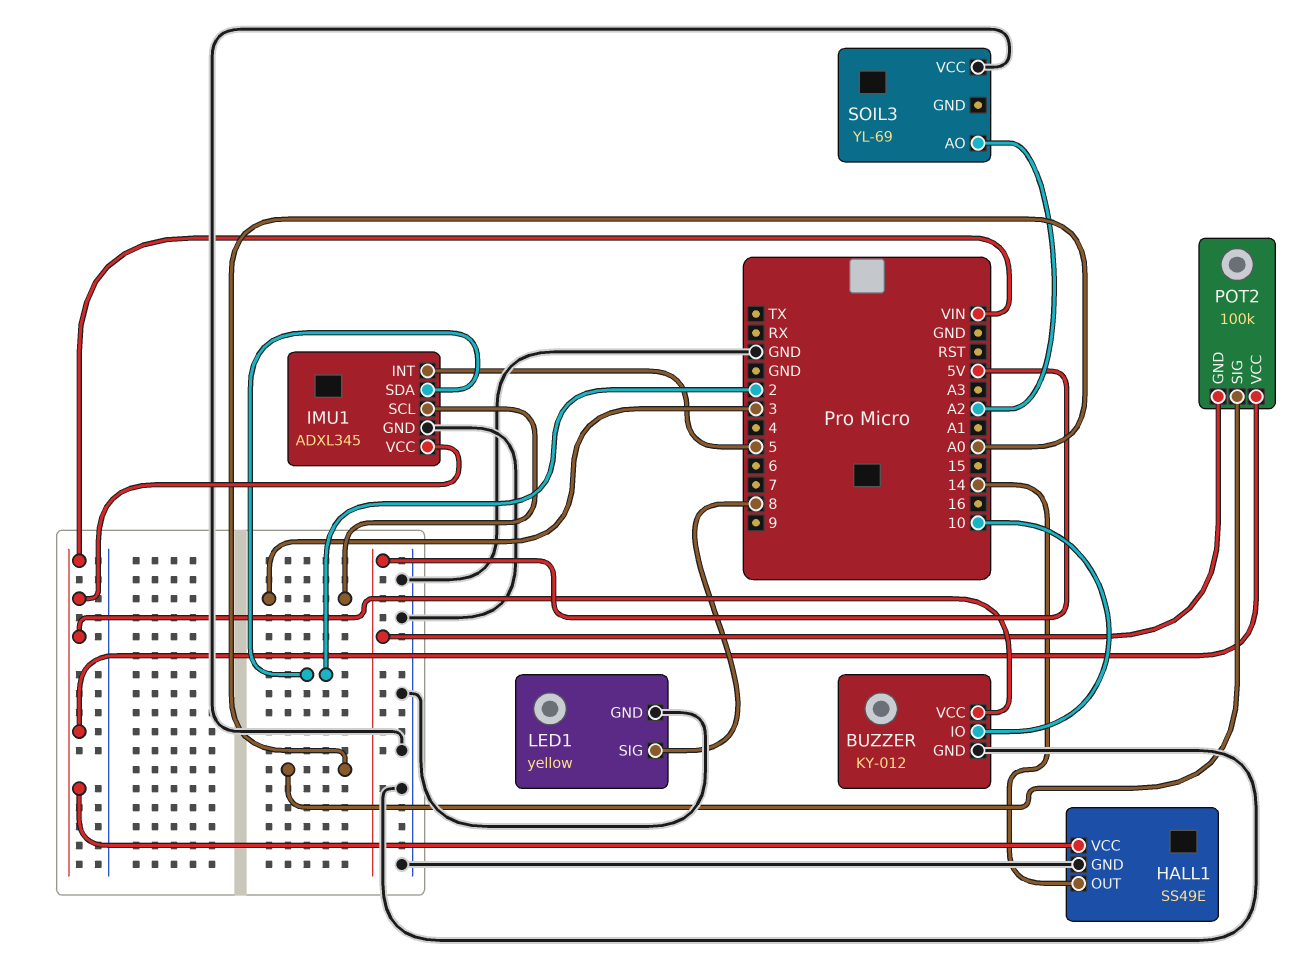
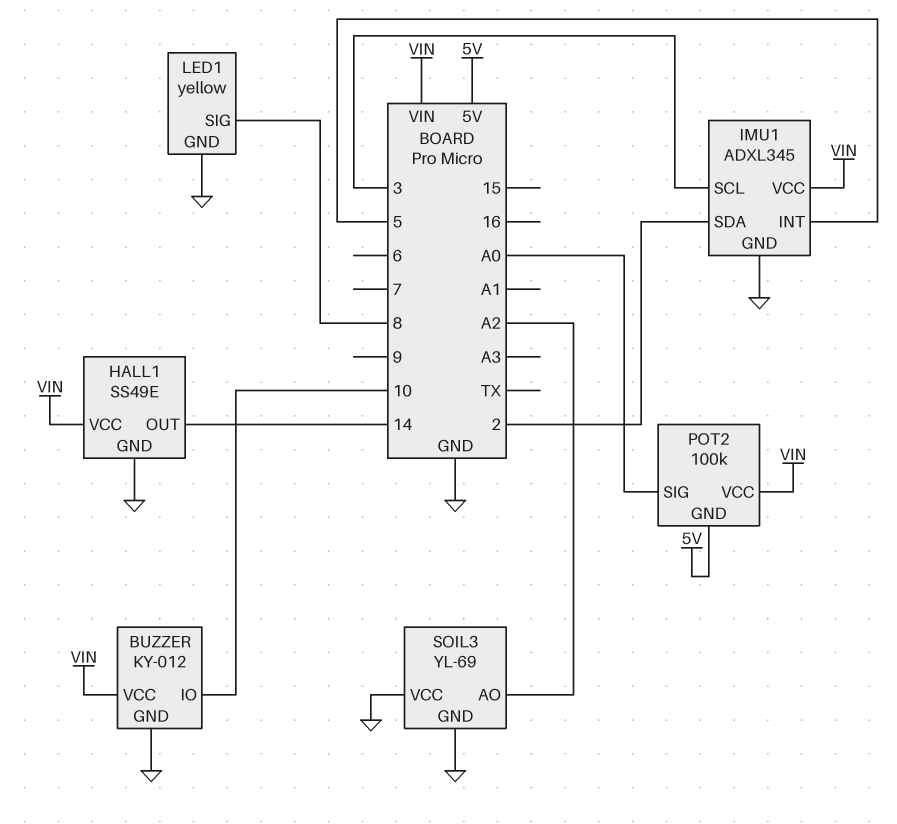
SOIL3 pin GND: none -> GND

